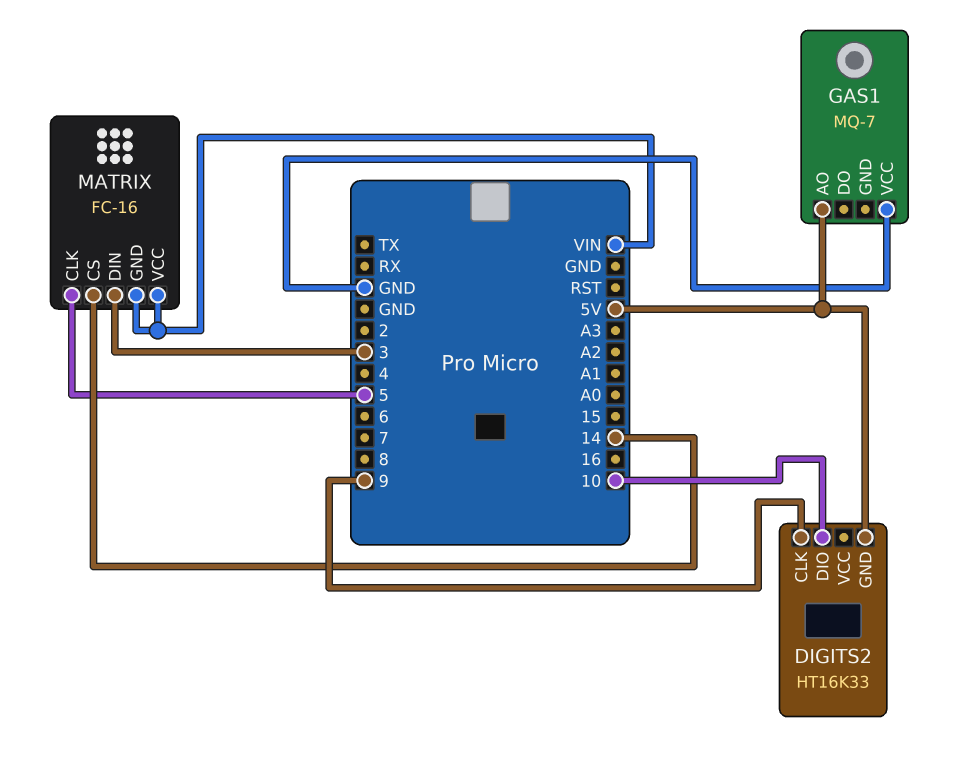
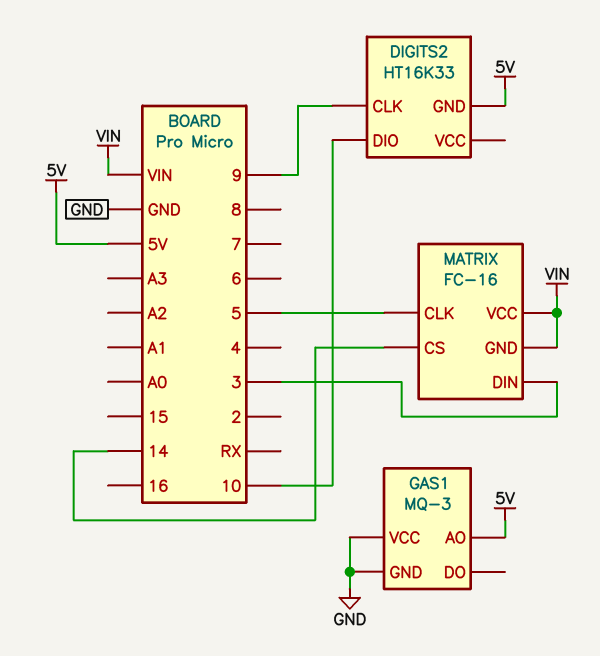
GAS1: MQ-7 -> MQ-3
GAS1 pin GND: none -> GND

